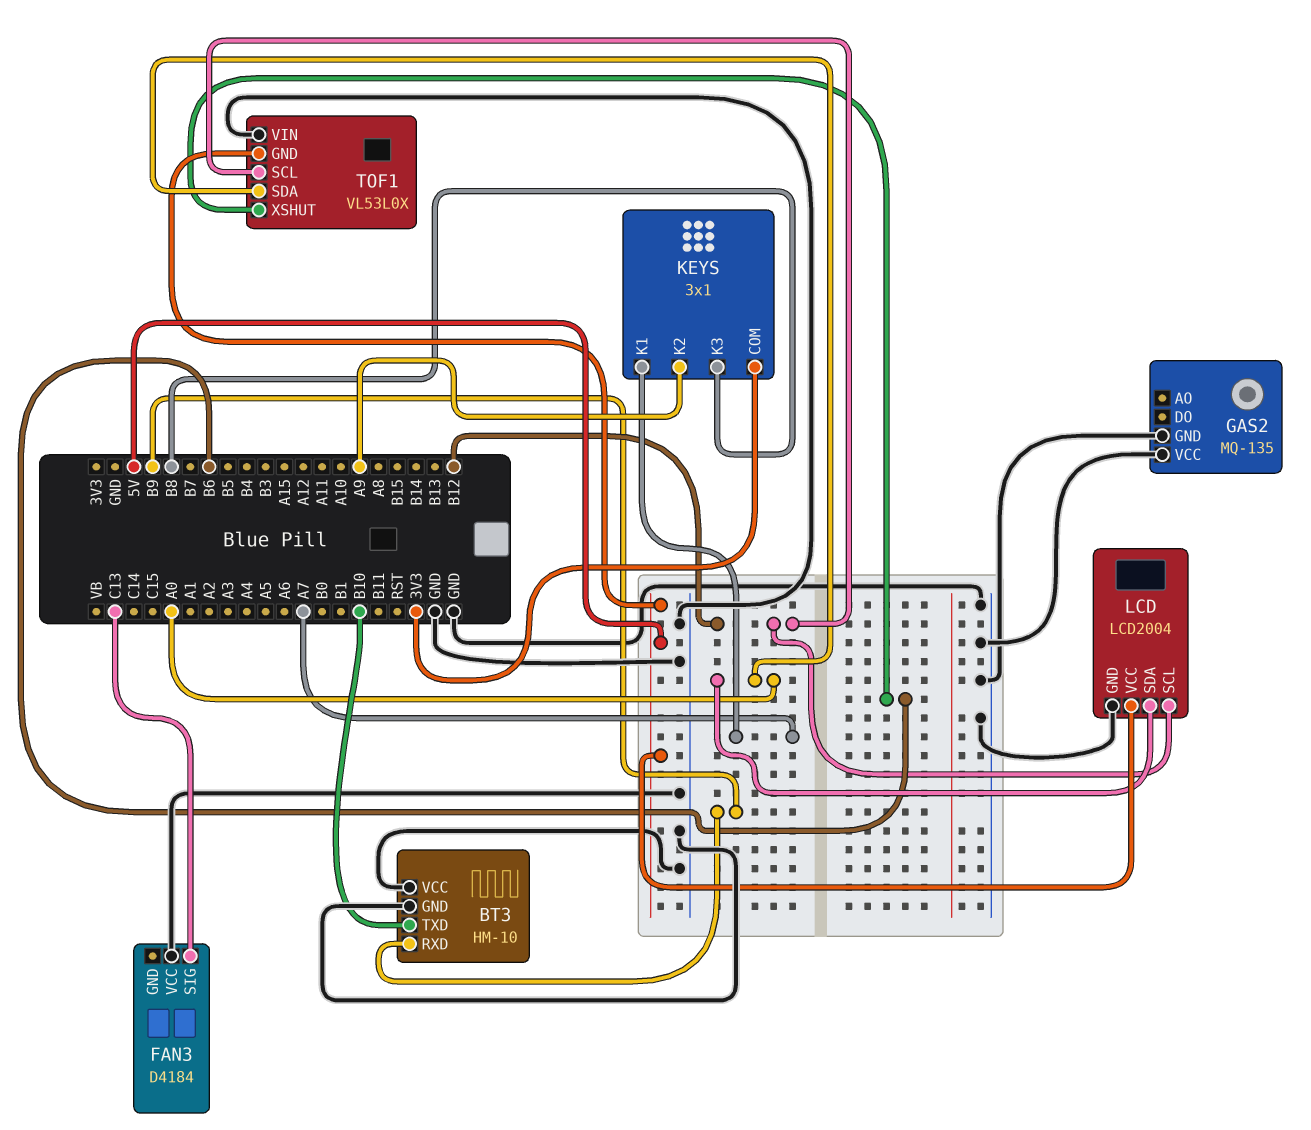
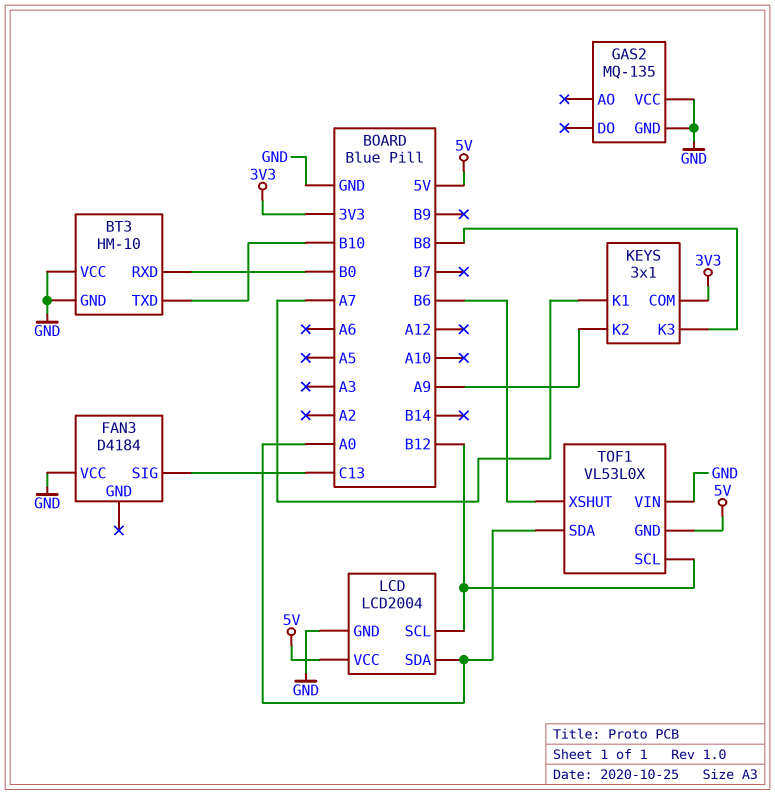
BT3 pin RXD: B9 -> B0

